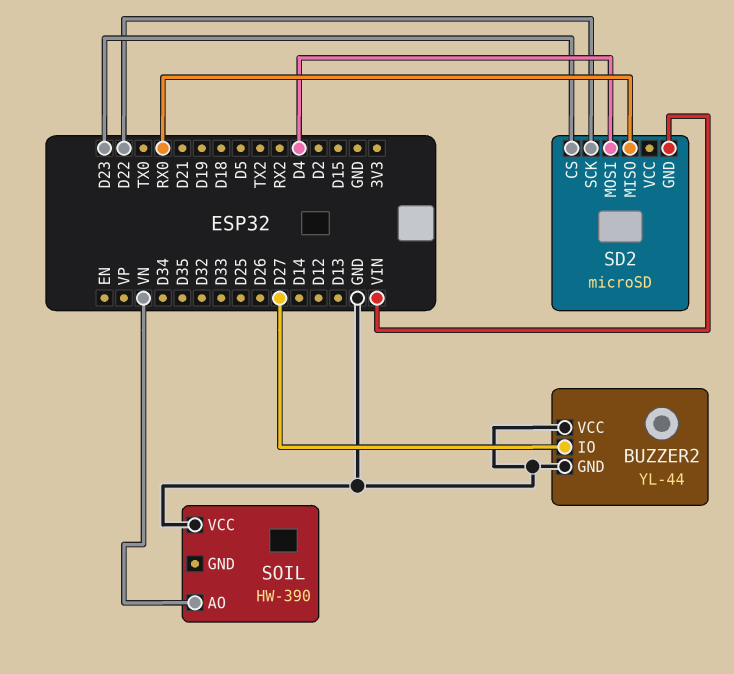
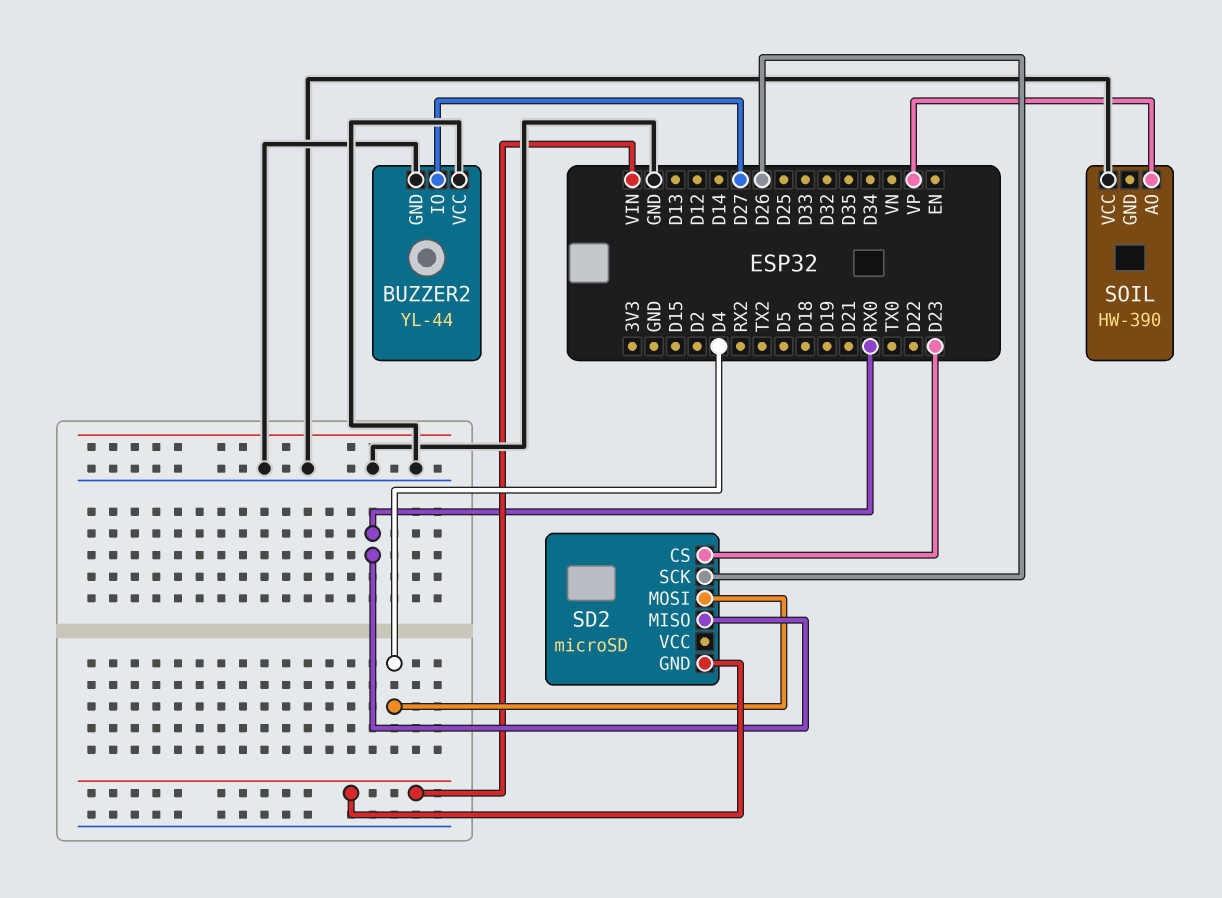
SD2 pin SCK: D22 -> D26
SOIL pin AO: VN -> VP

